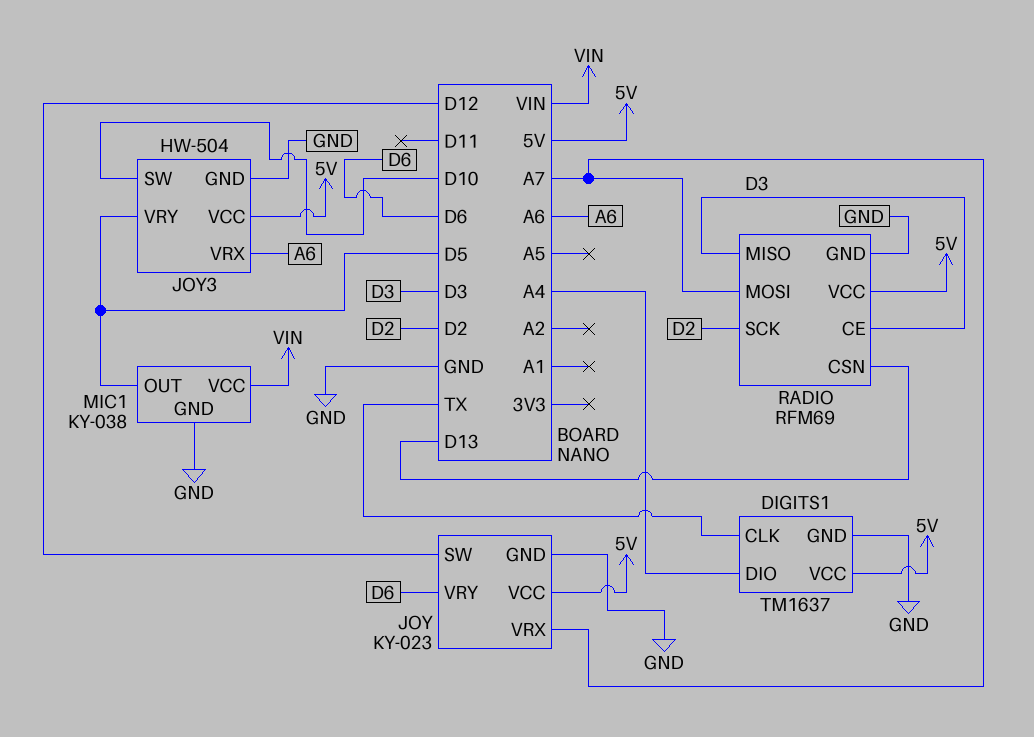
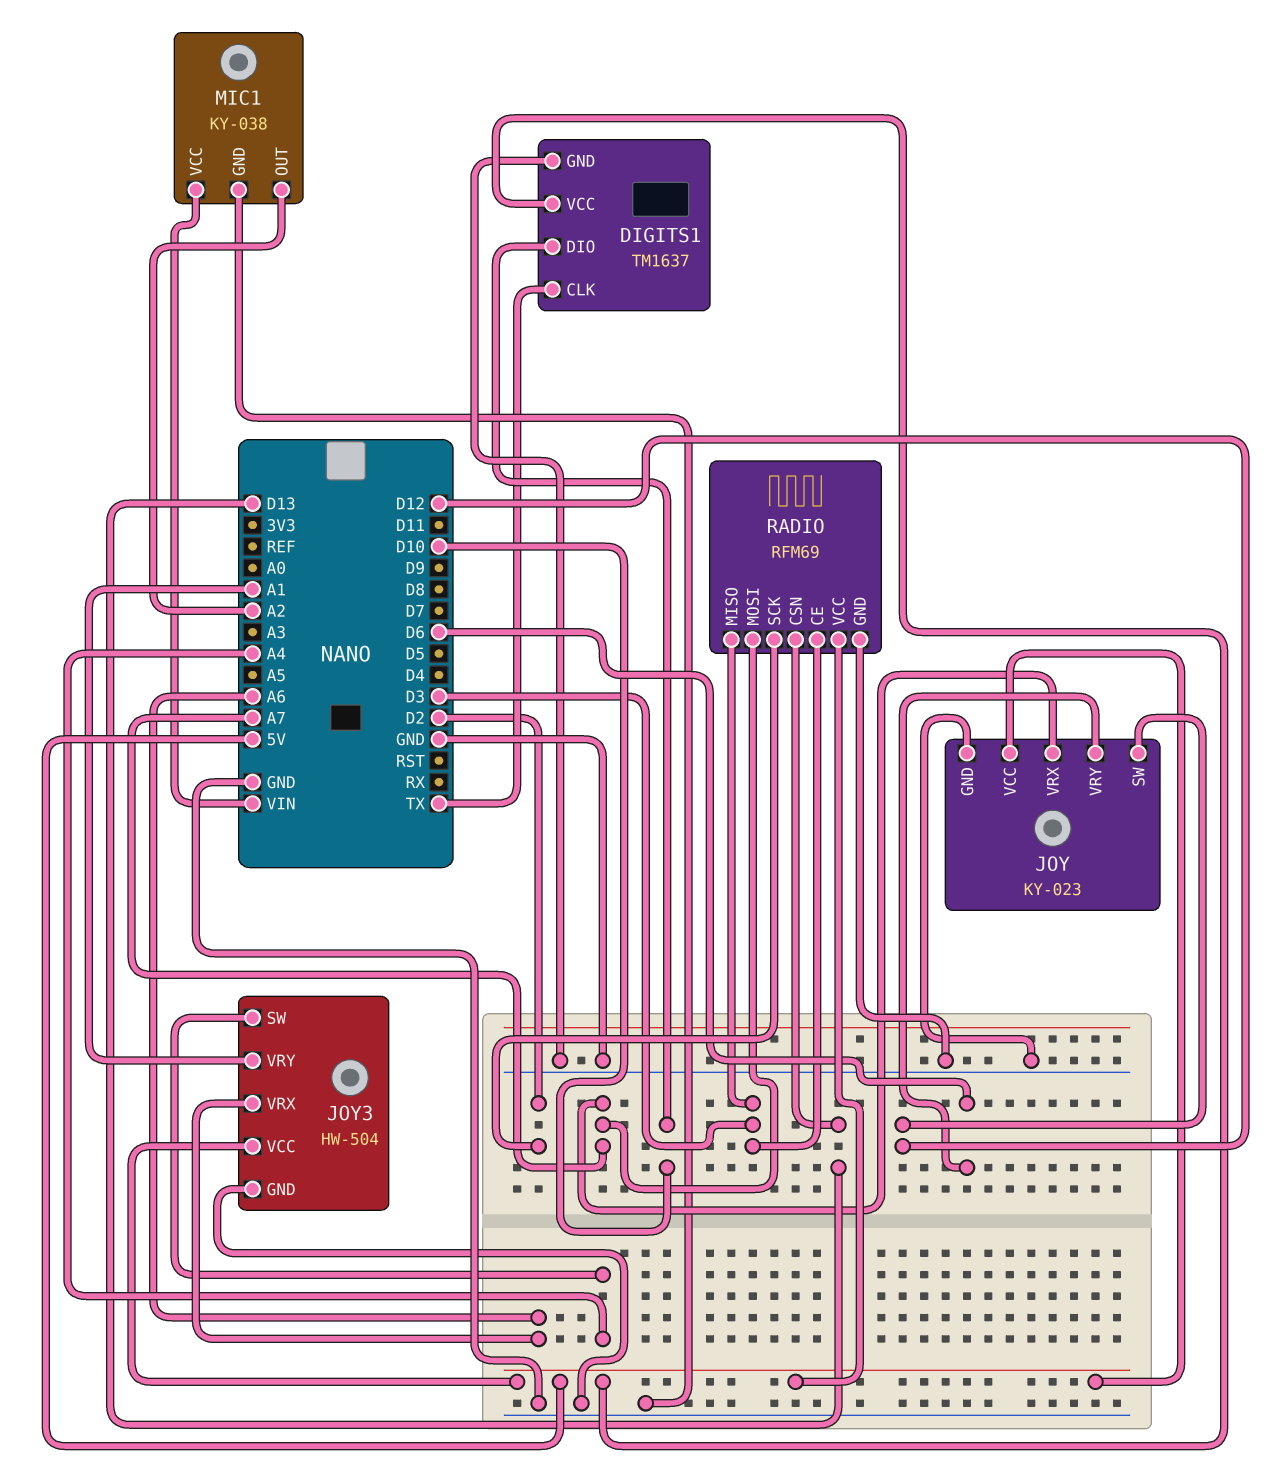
DIGITS1 pin DIO: A4 -> D10
JOY3 pin SW: D10 -> A4
JOY3 pin VRY: D5 -> A1
MIC1 pin OUT: D5 -> A2

